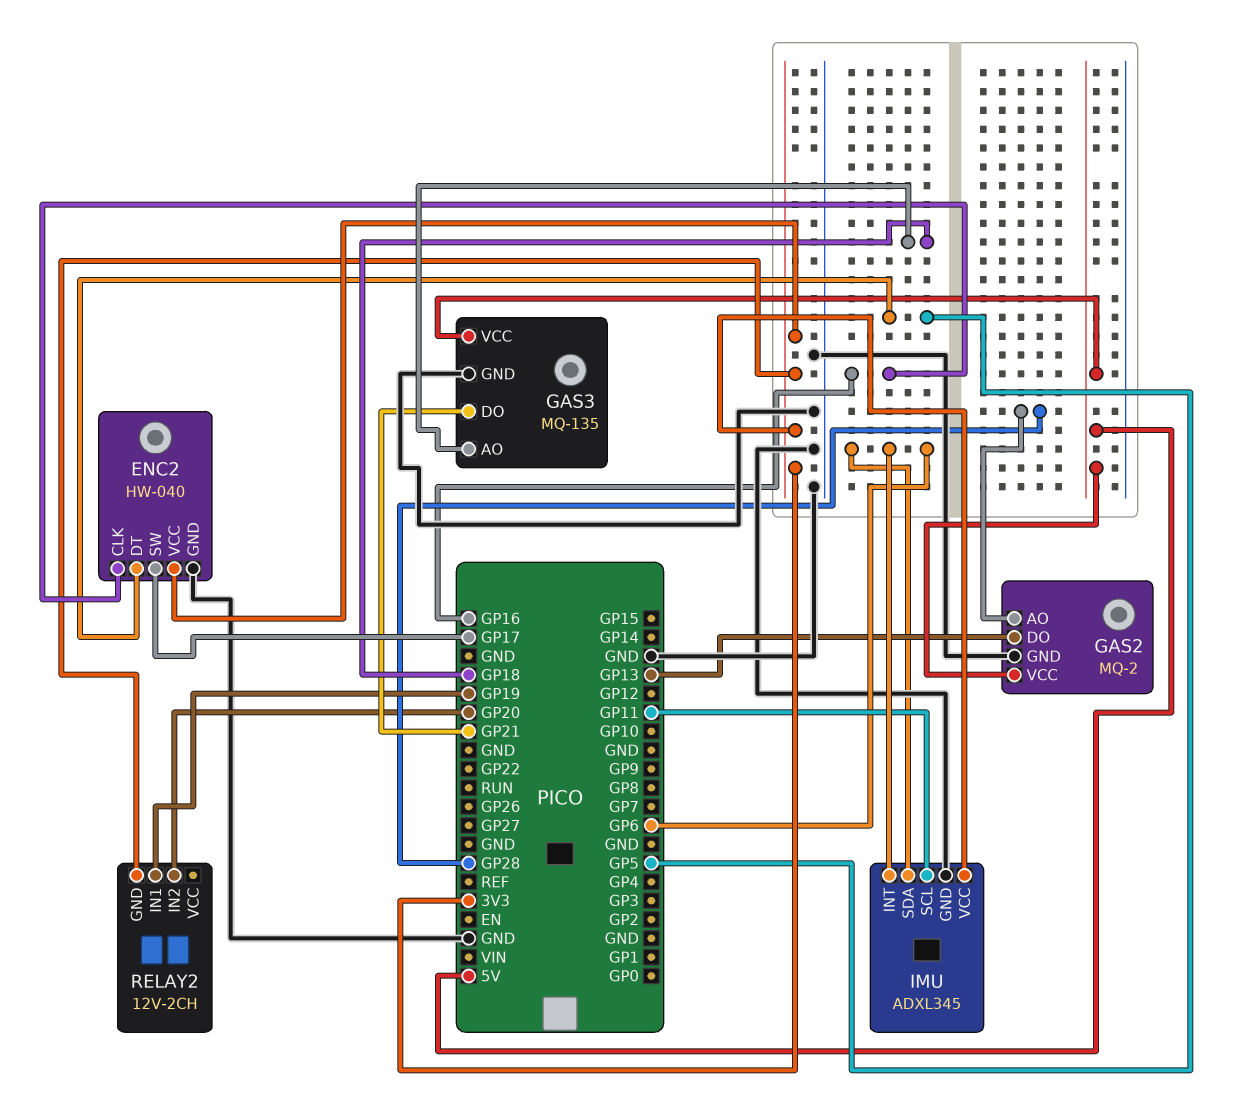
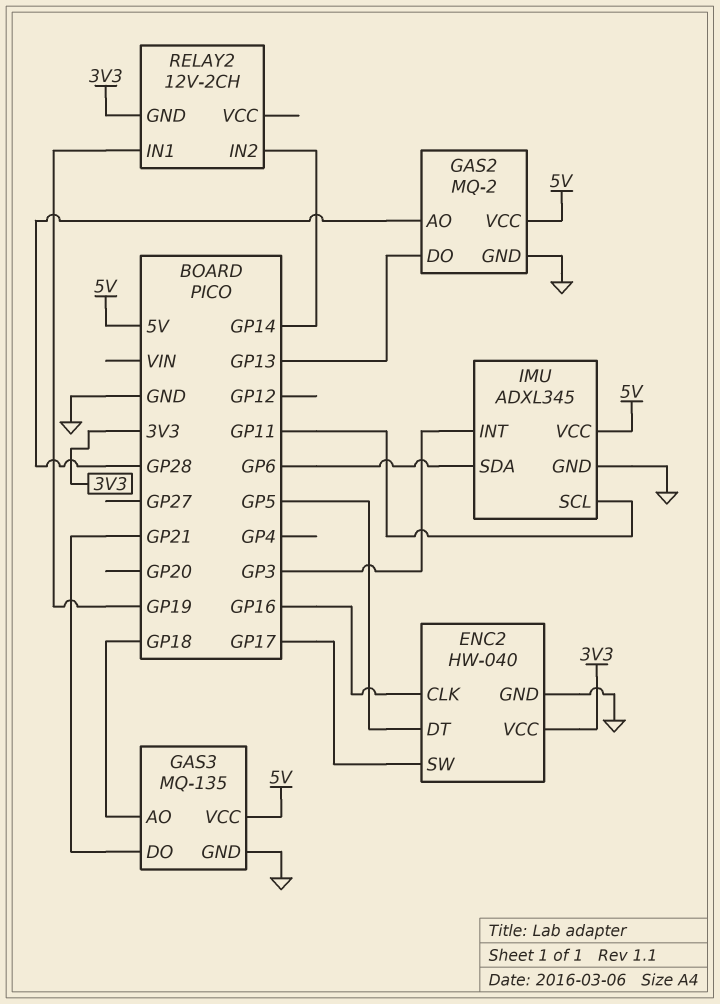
IMU pin INT: GP6 -> GP3
IMU pin VCC: 3V3 -> 5V
RELAY2 pin IN2: GP20 -> GP14

